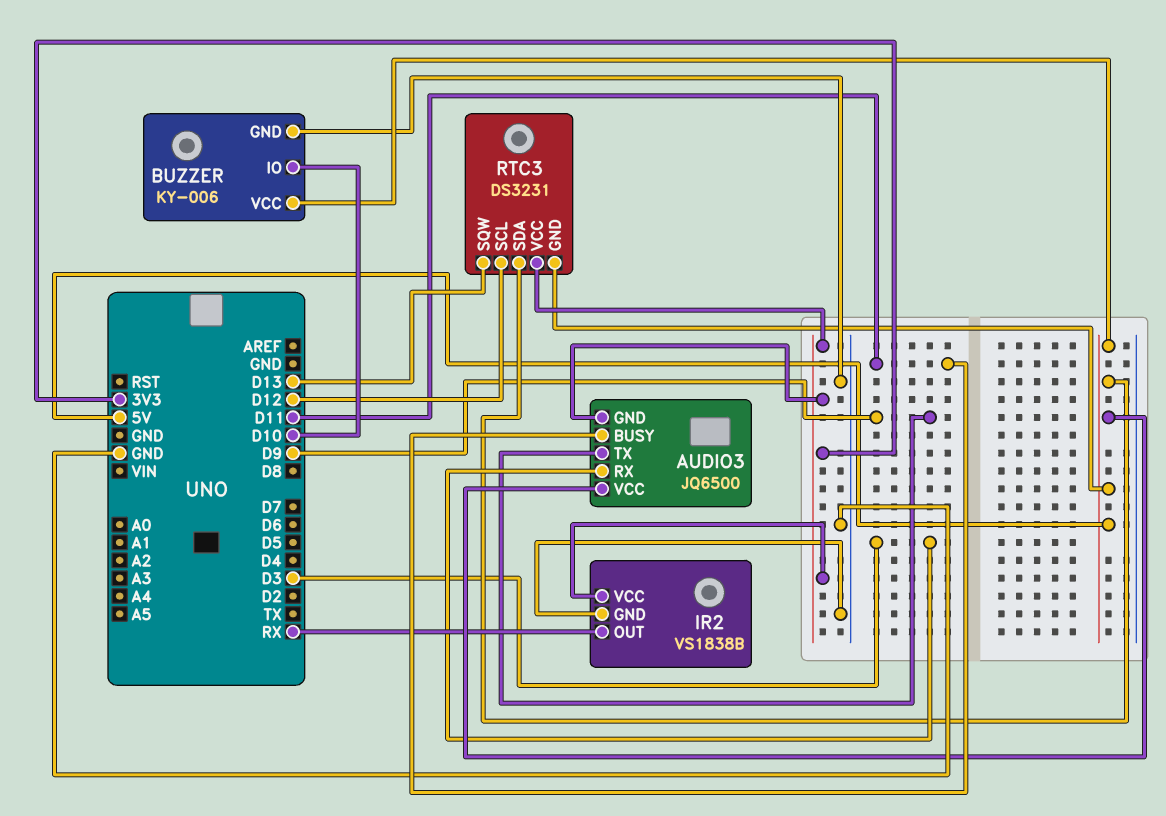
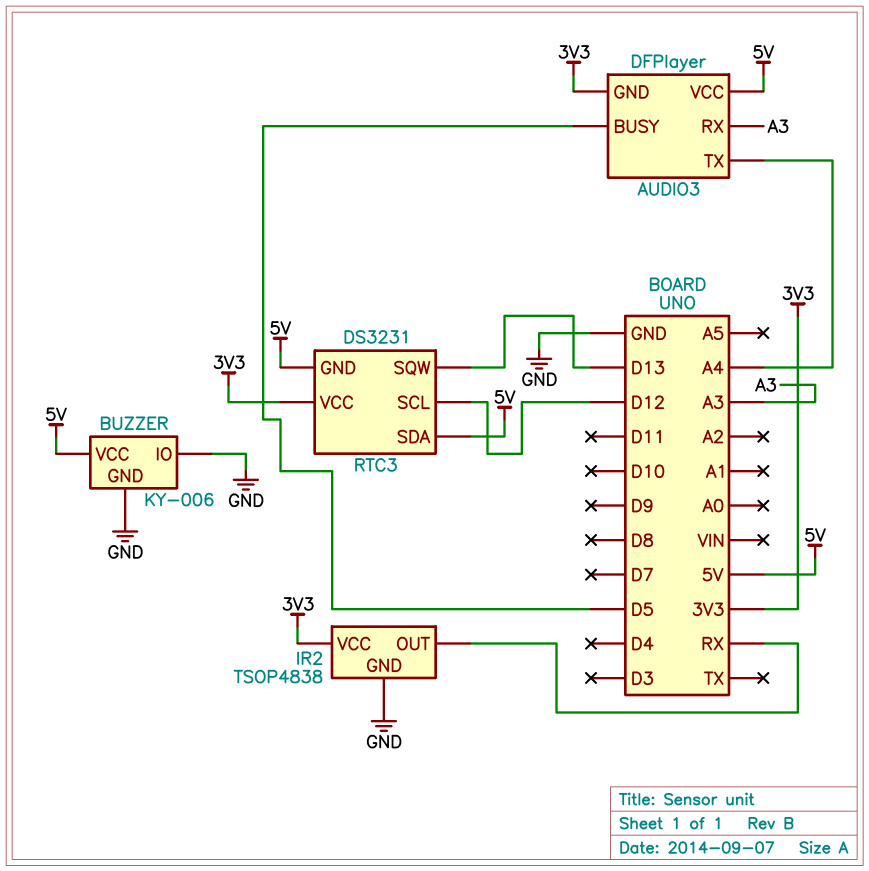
AUDIO3: JQ6500 -> DFPlayer
AUDIO3 pin BUSY: D11 -> D5
AUDIO3 pin RX: D3 -> A3
AUDIO3 pin TX: D9 -> A4
BUZZER pin IO: D10 -> GND
IR2: VS1838B -> TSOP4838

